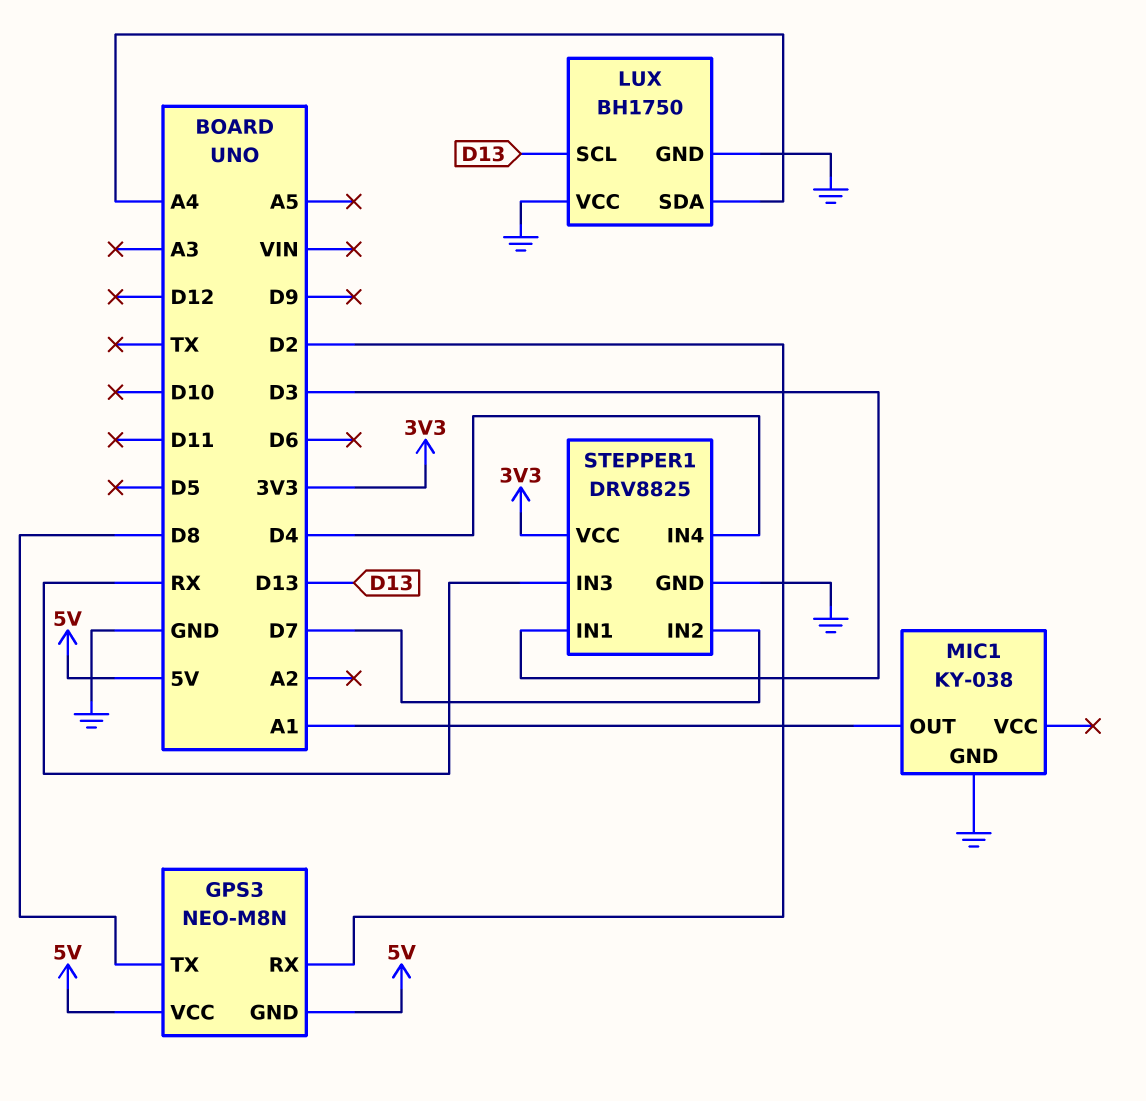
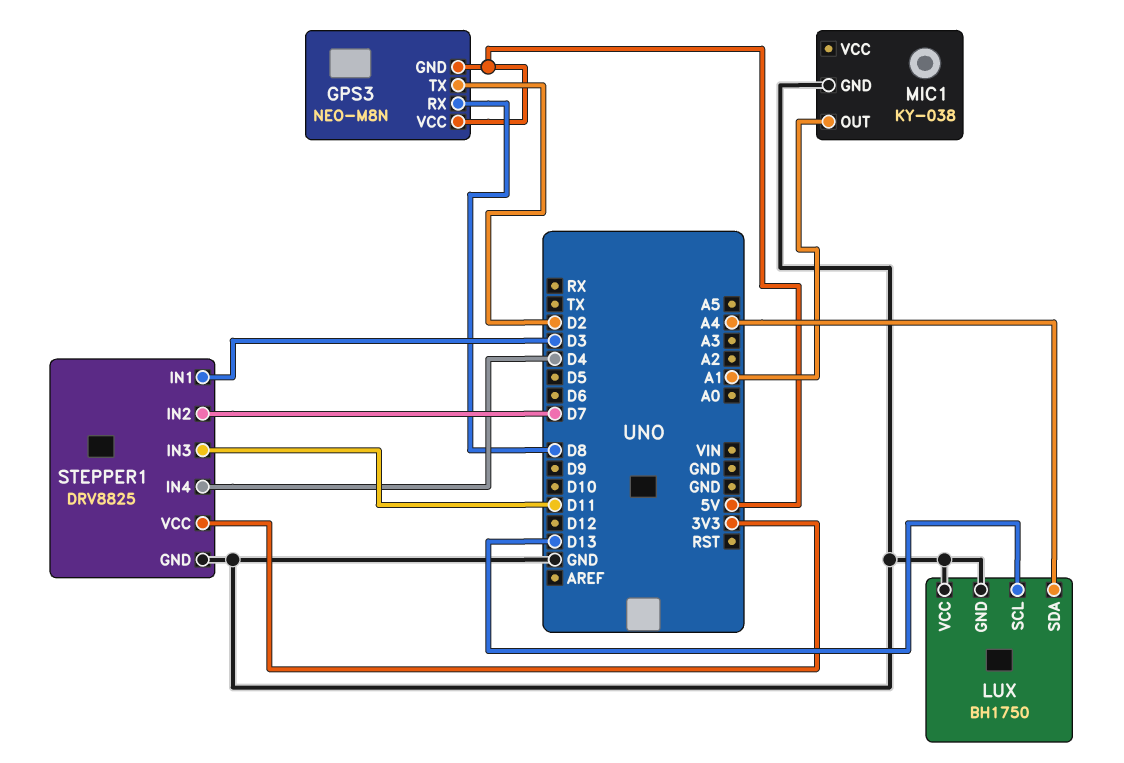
GPS3 pin RX: D2 -> D8
GPS3 pin TX: D8 -> D2
STEPPER1 pin IN3: RX -> D11

